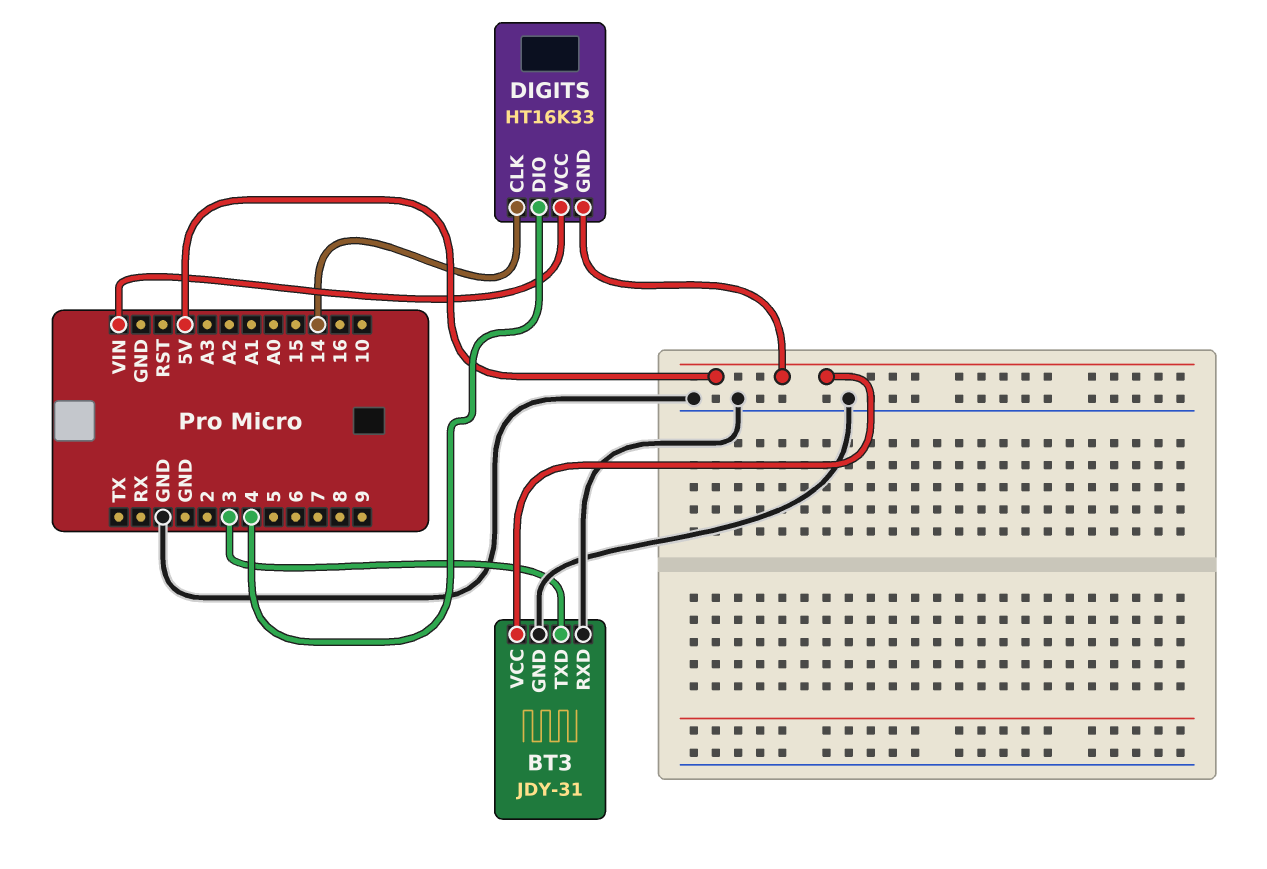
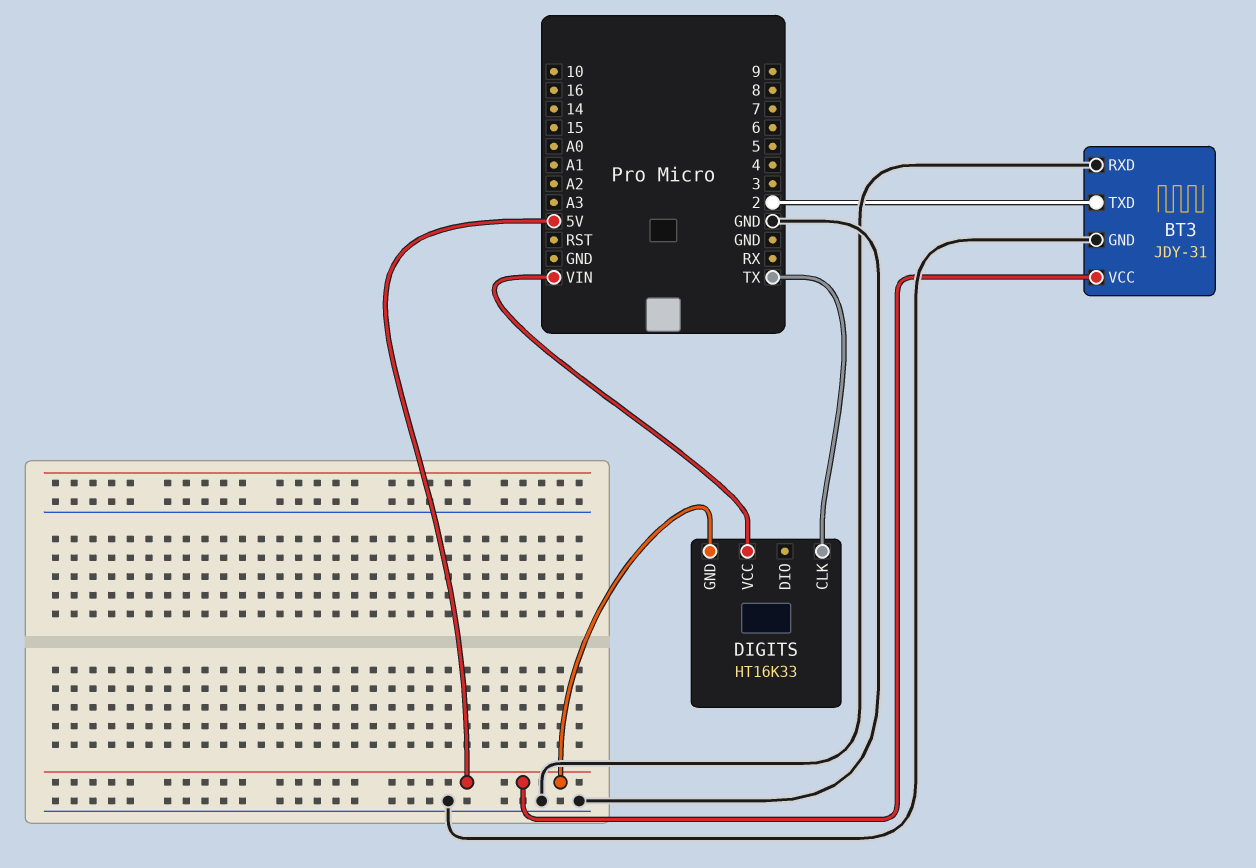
BT3 pin TXD: 3 -> 2
DIGITS pin CLK: 14 -> TX
DIGITS pin DIO: 4 -> none

